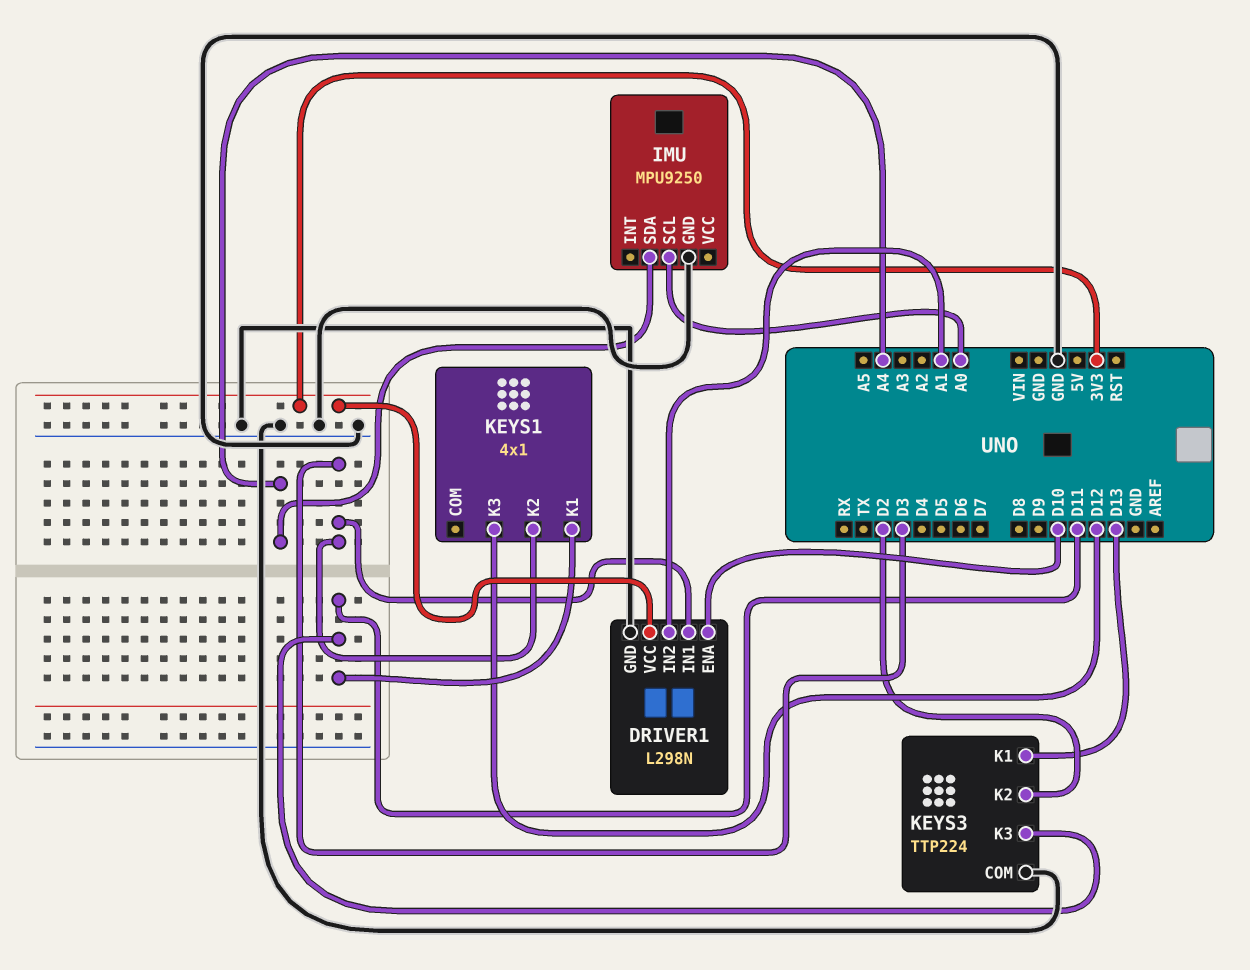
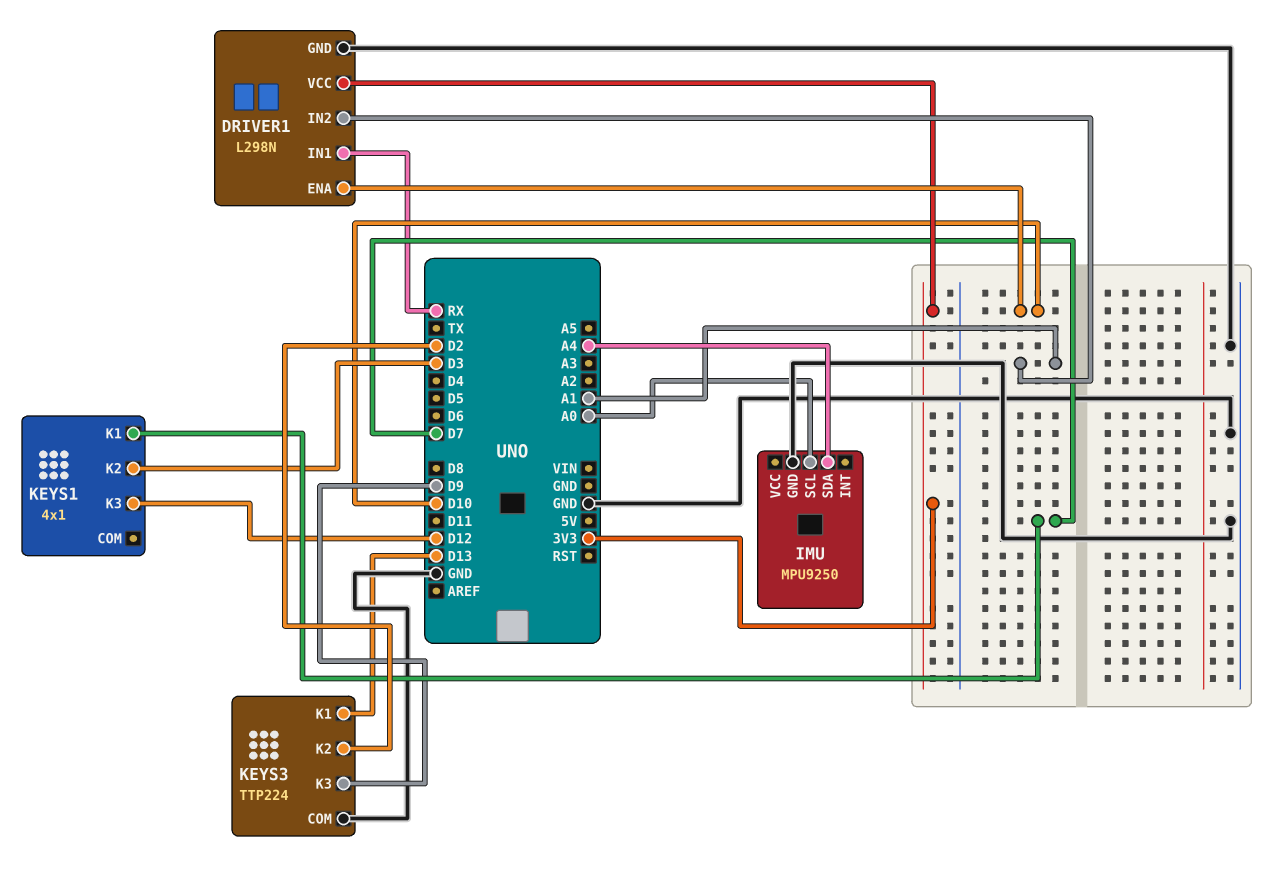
DRIVER1 pin IN1: D3 -> RX
KEYS1 pin K1: D11 -> D7
KEYS3 pin K3: D11 -> D9

